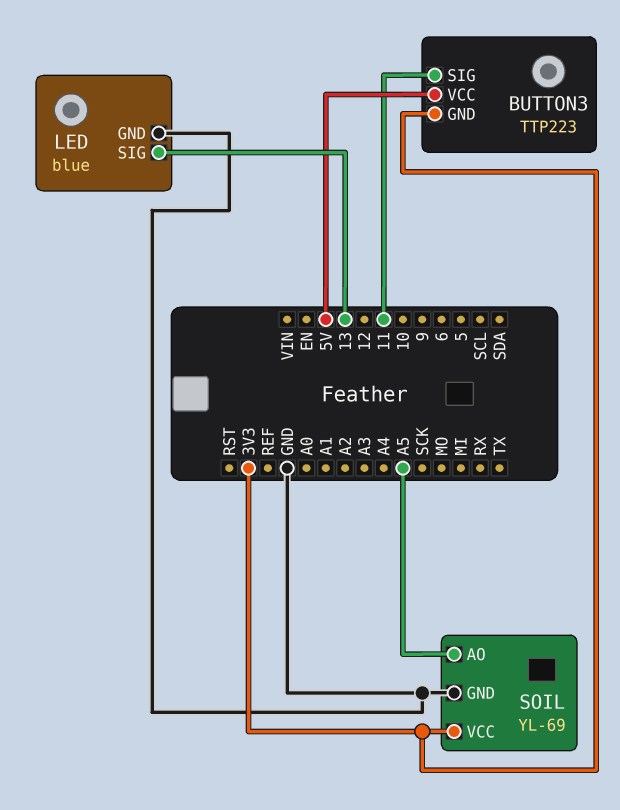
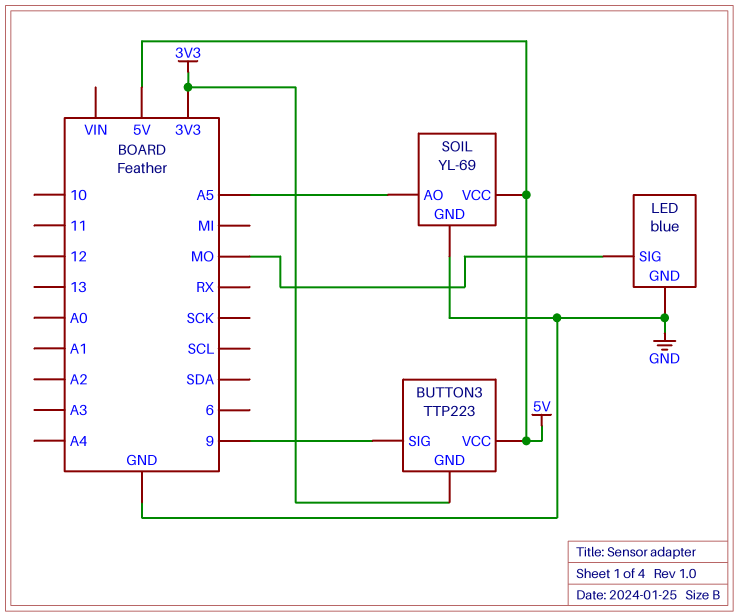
BUTTON3 pin SIG: 11 -> 9
LED pin SIG: 13 -> MO
SOIL pin VCC: 3V3 -> 5V

